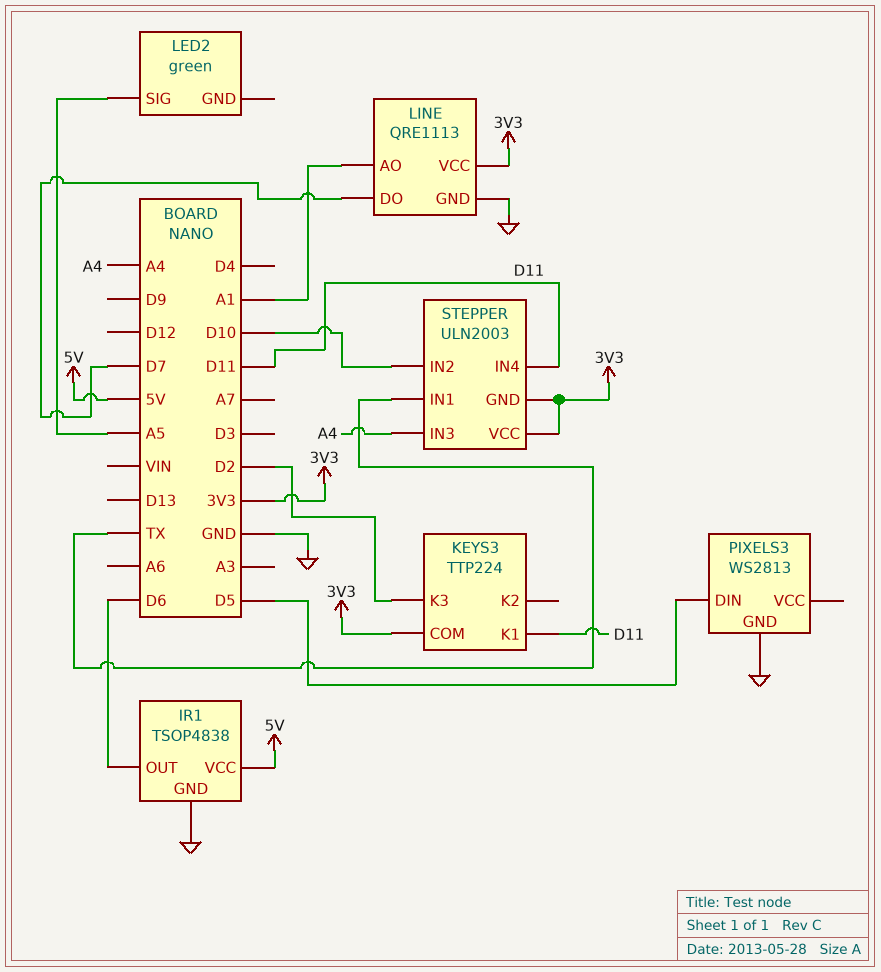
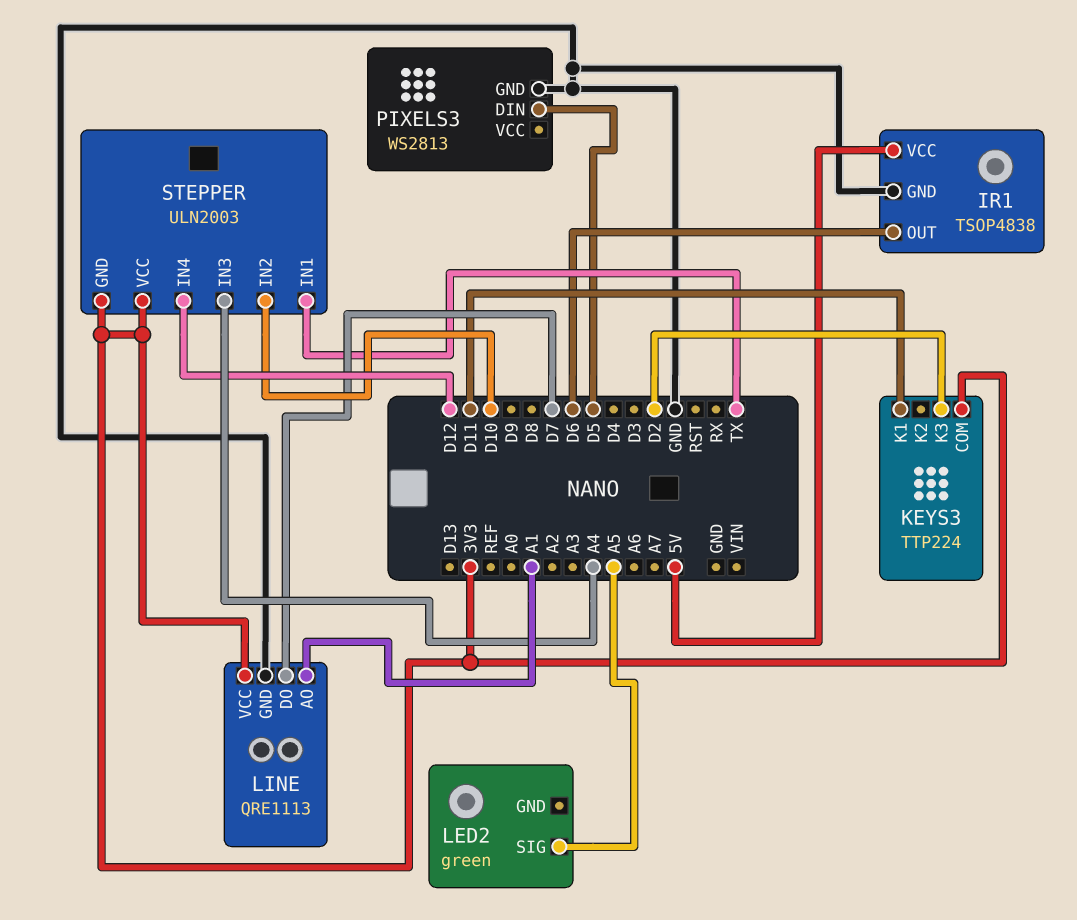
STEPPER pin IN4: D11 -> D12

